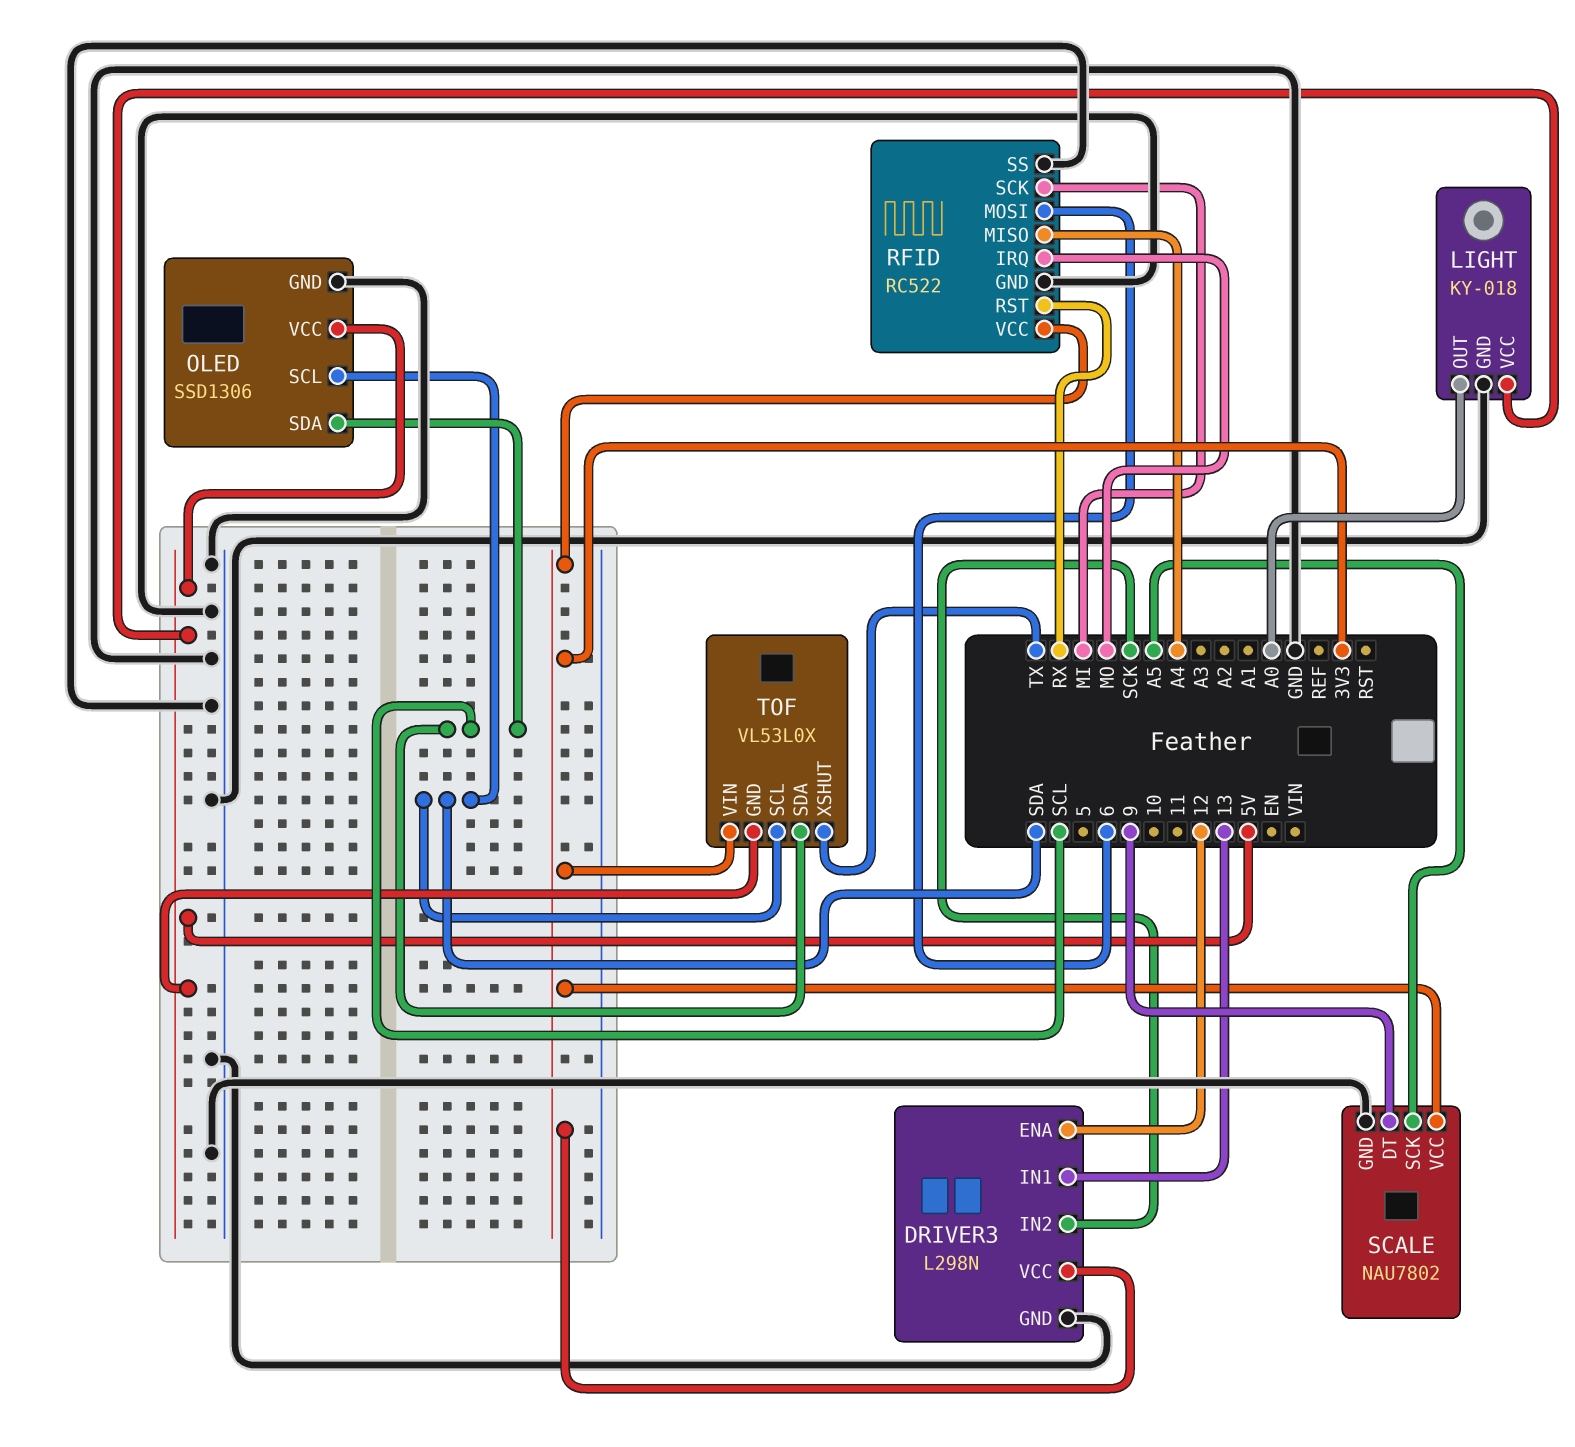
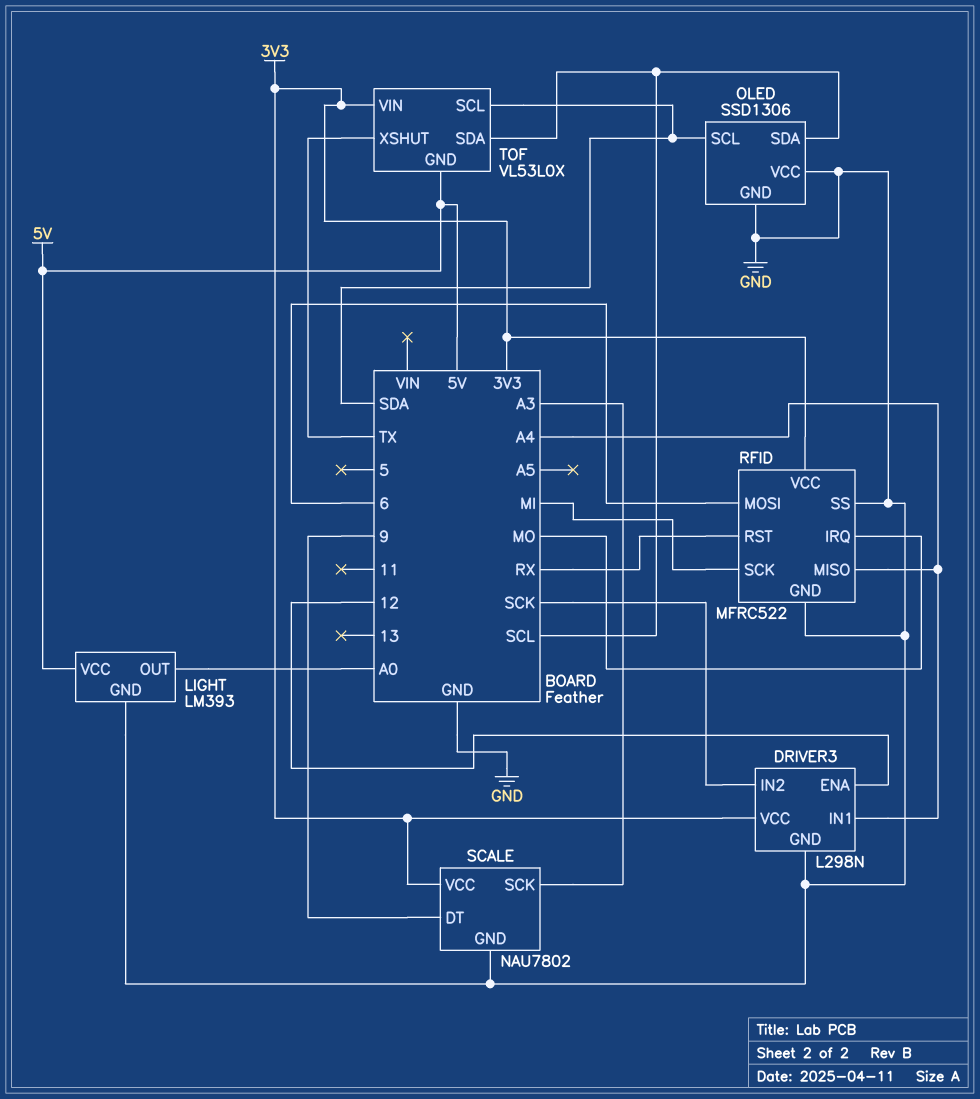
DRIVER3 pin IN1: 13 -> A4
LIGHT: KY-018 -> LM393
OLED pin VCC: 5V -> GND
RFID: RC522 -> MFRC522
SCALE pin SCK: A5 -> A3

